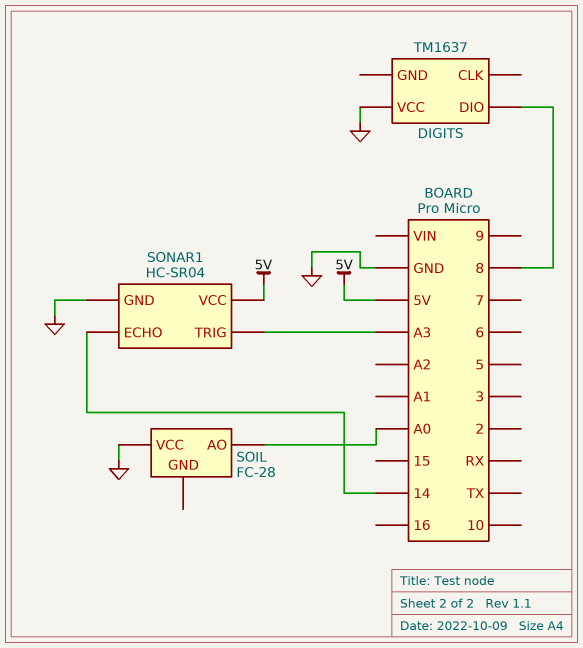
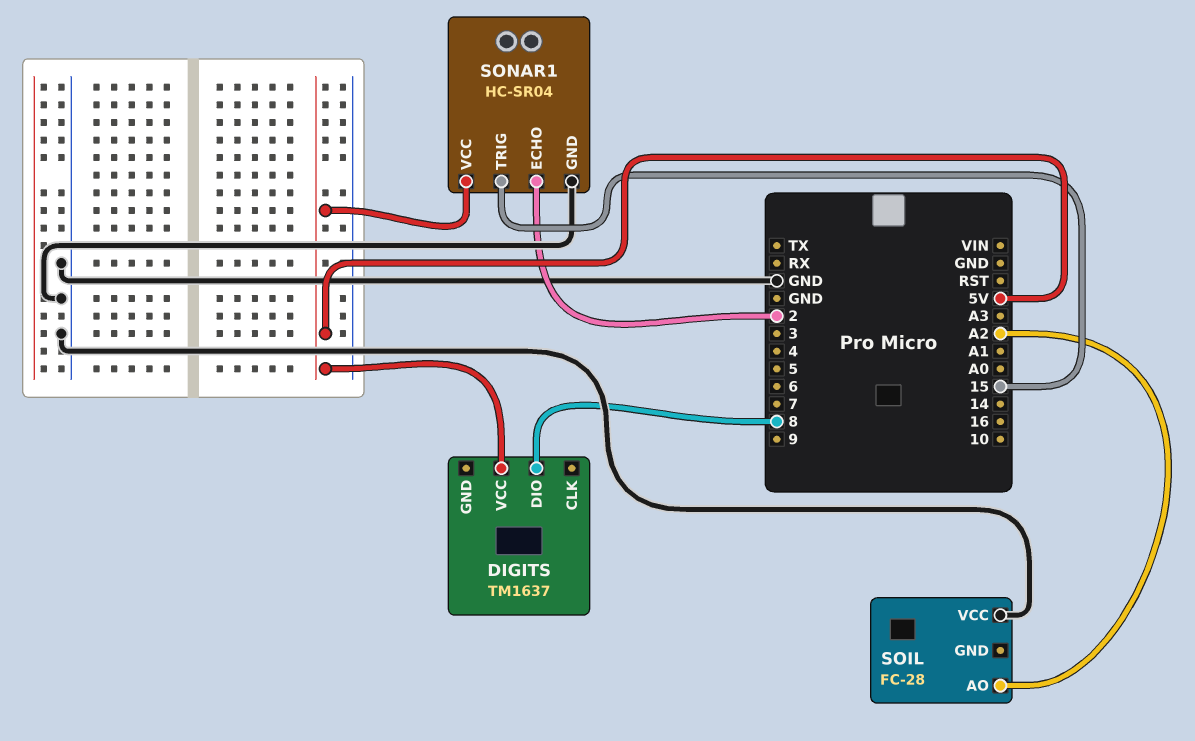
DIGITS pin VCC: GND -> 5V
SOIL pin AO: A0 -> A2
SONAR1 pin ECHO: 14 -> 2
SONAR1 pin TRIG: A3 -> 15

